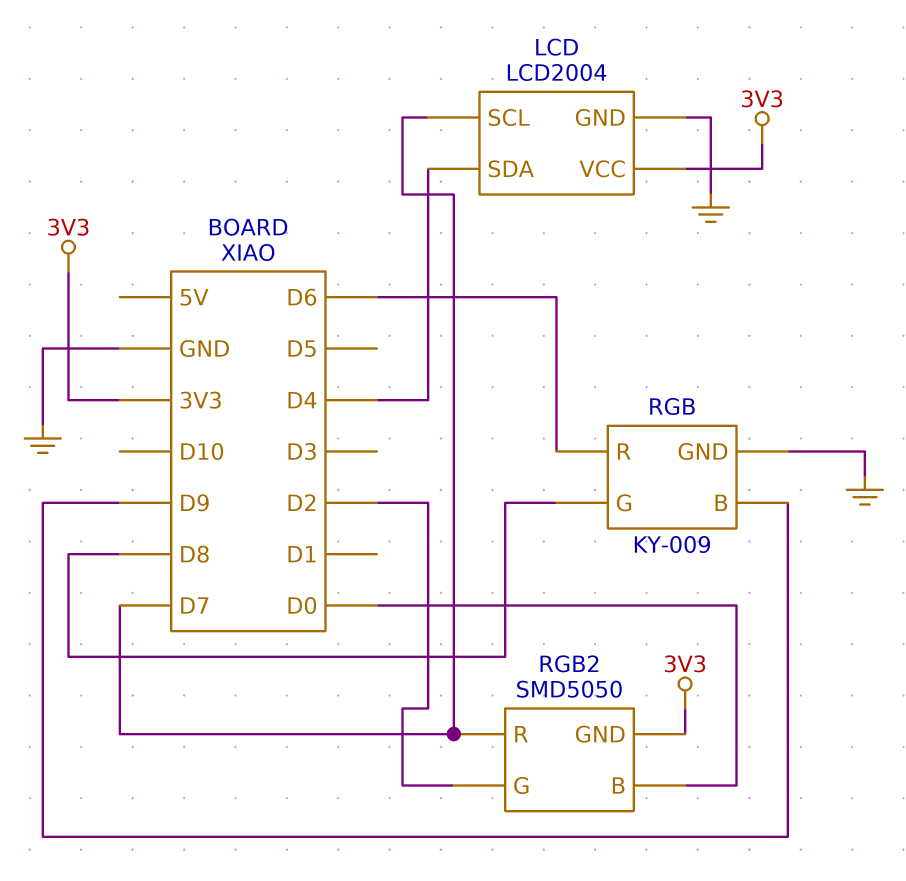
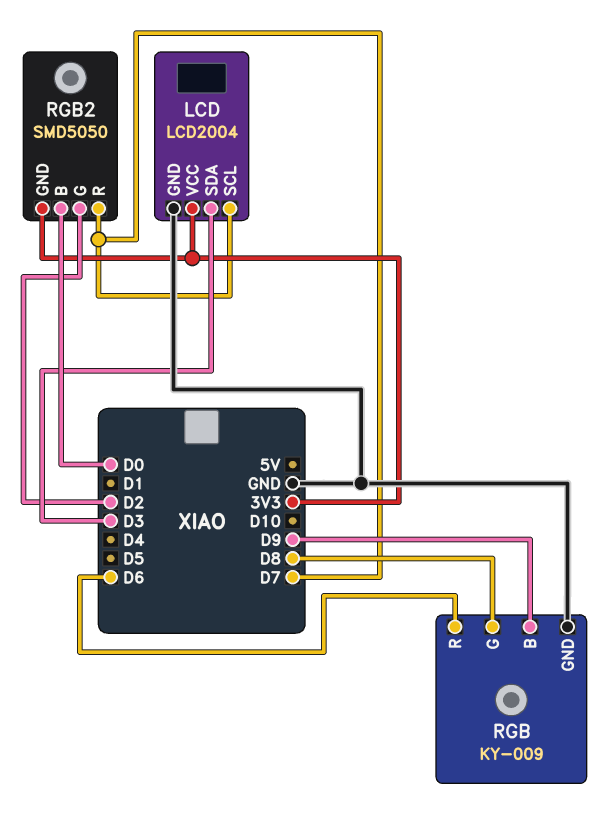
LCD pin SDA: D4 -> D3

